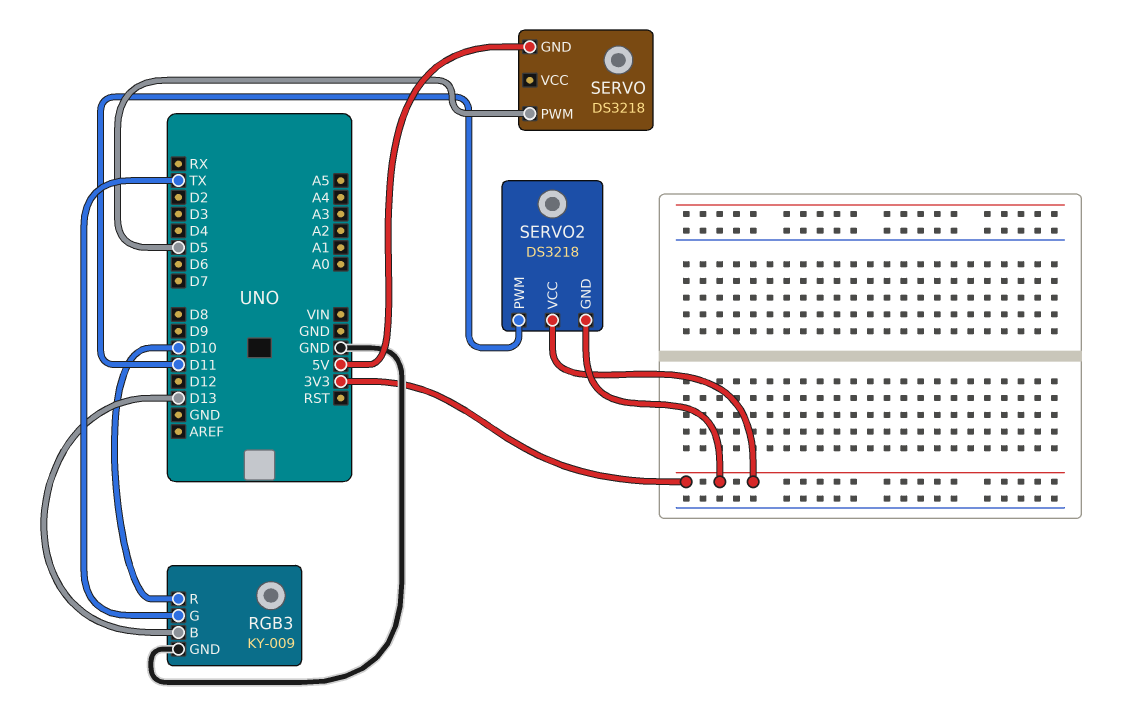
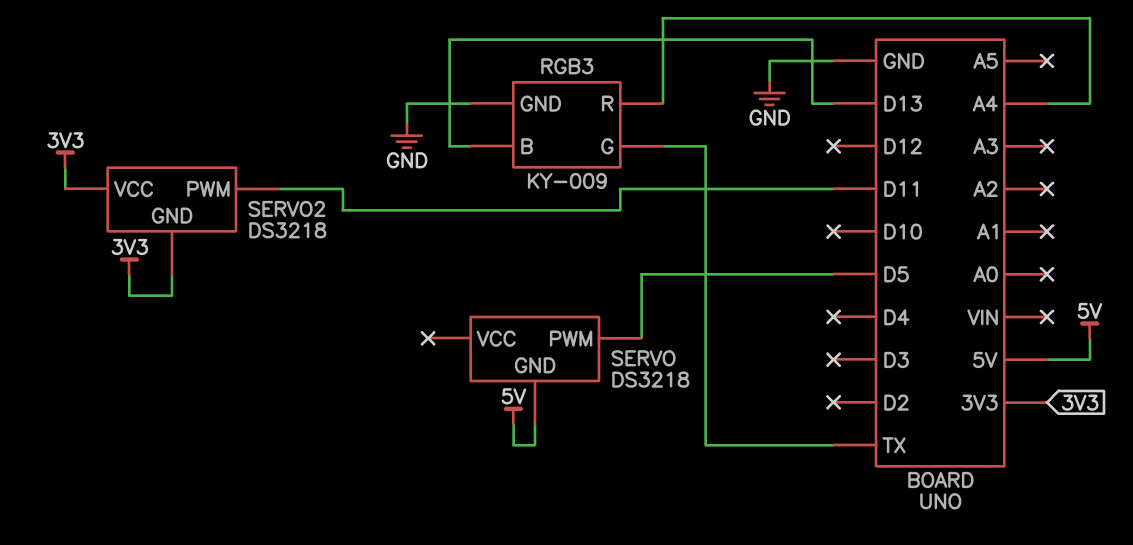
RGB3 pin R: D10 -> A4

